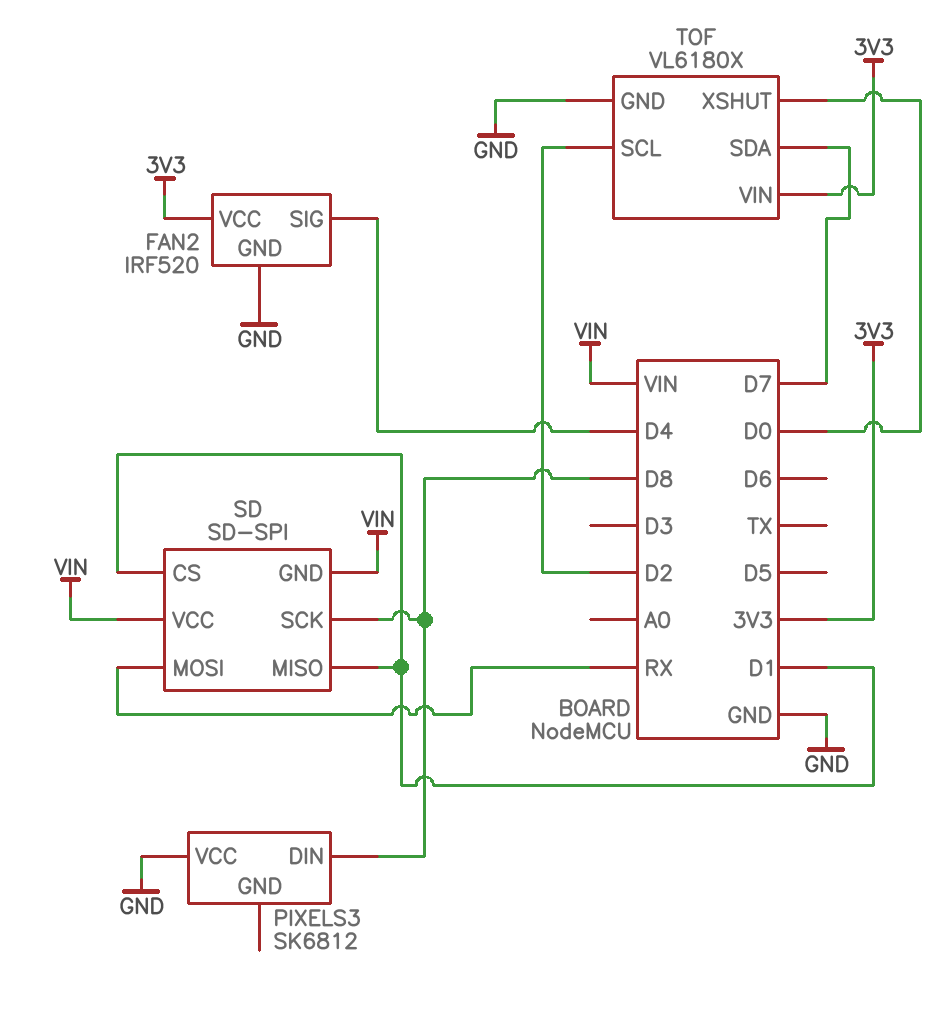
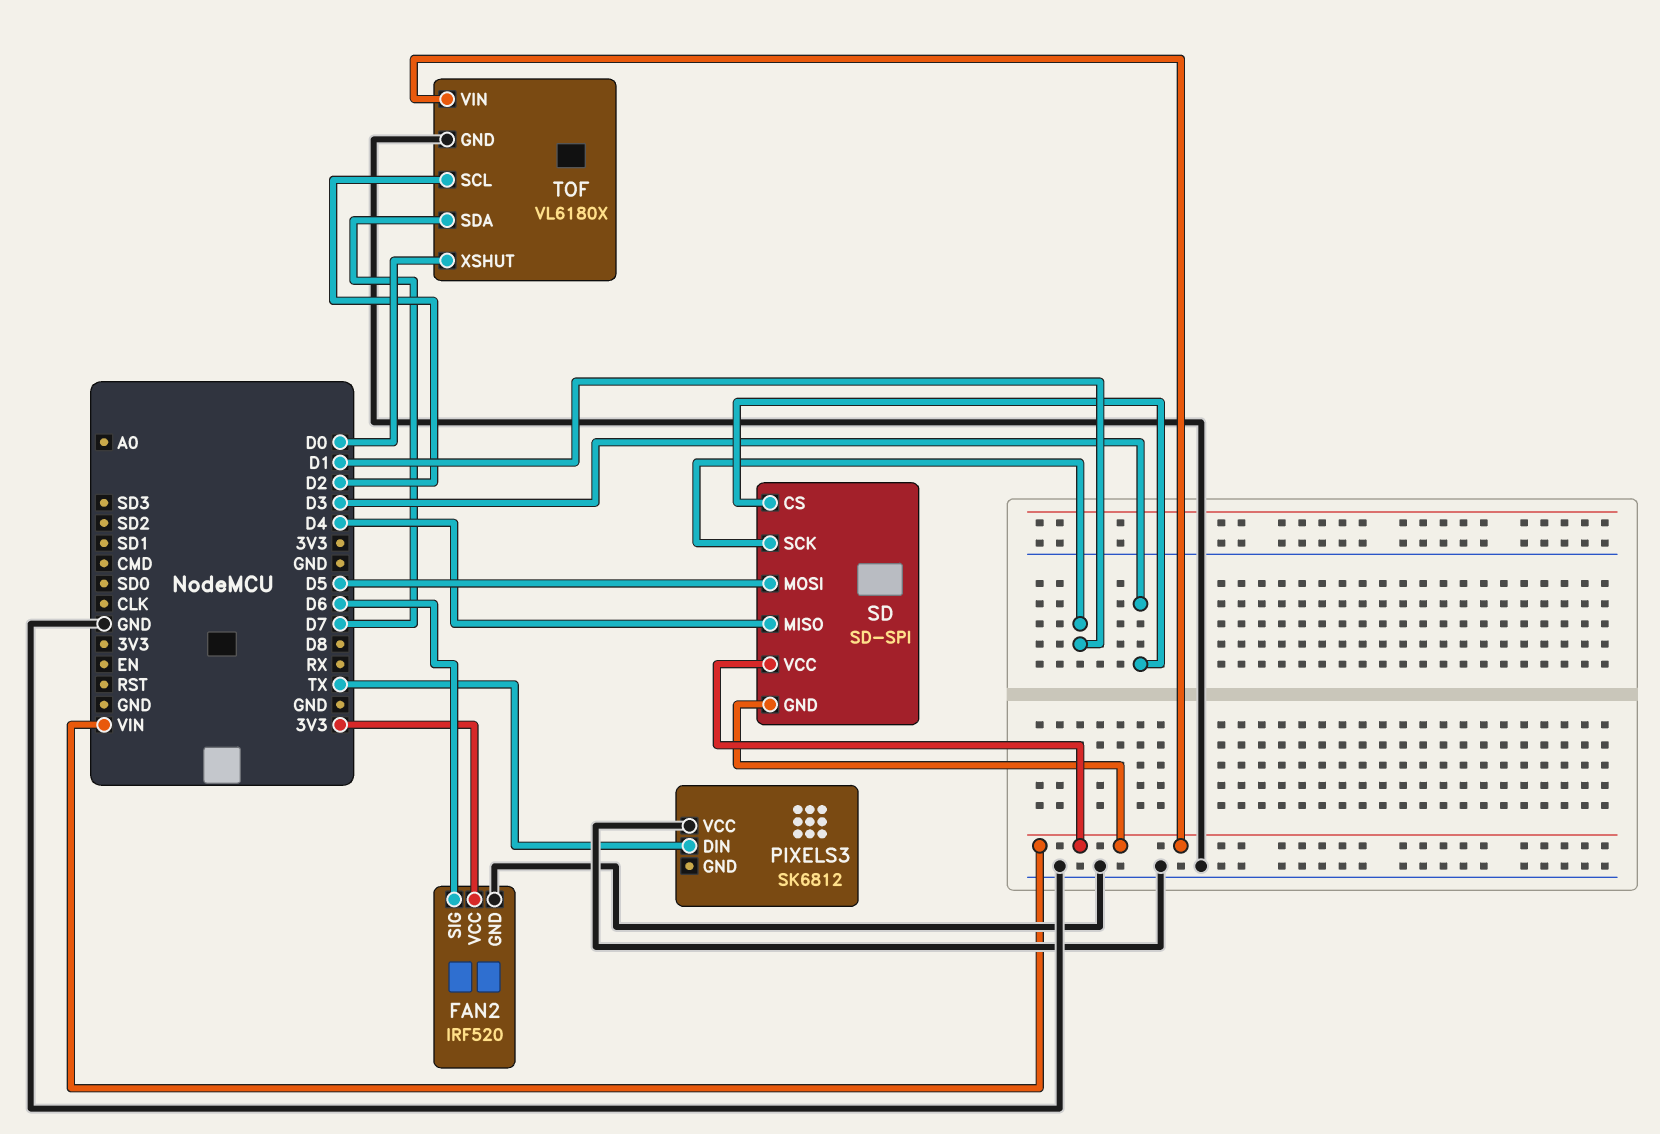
FAN2 pin SIG: D4 -> D6
PIXELS3 pin DIN: D8 -> TX
SD pin CS: D1 -> D3
SD pin MISO: D1 -> D4
SD pin MOSI: RX -> D5
SD pin SCK: D8 -> D1
TOF pin VIN: 3V3 -> VIN

